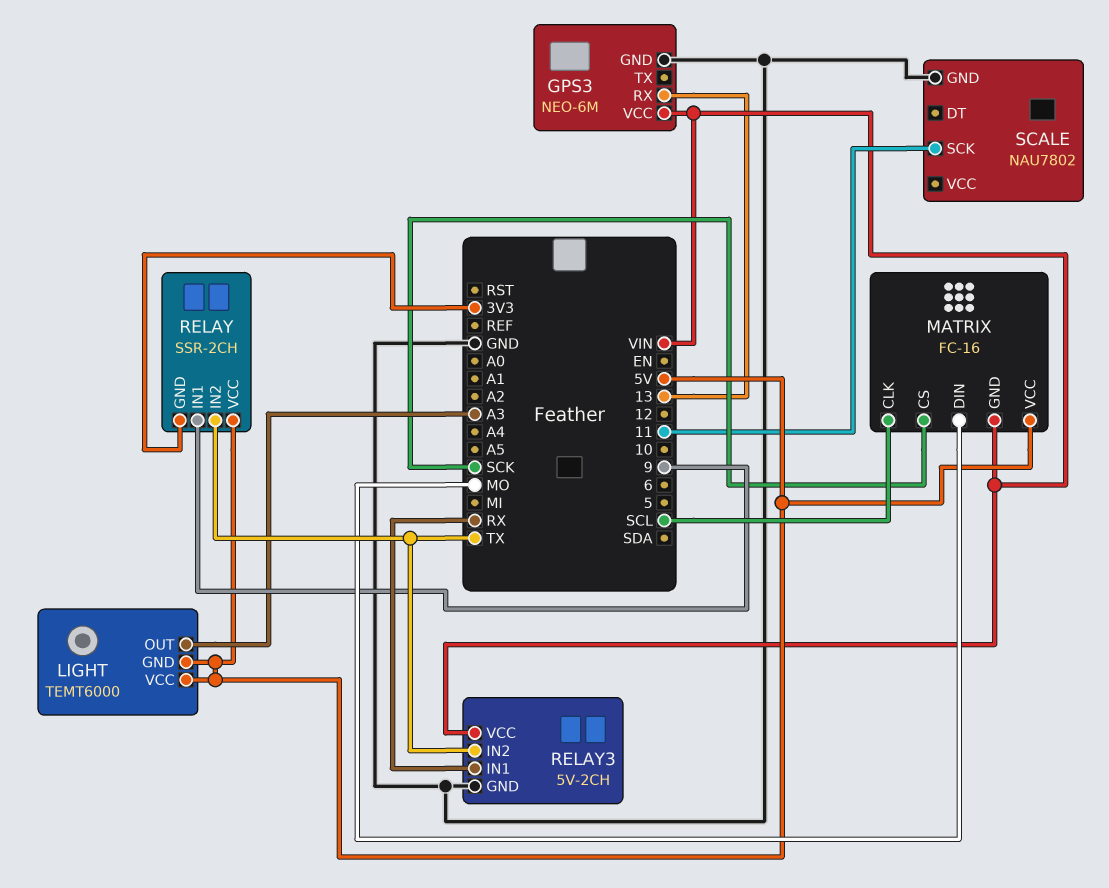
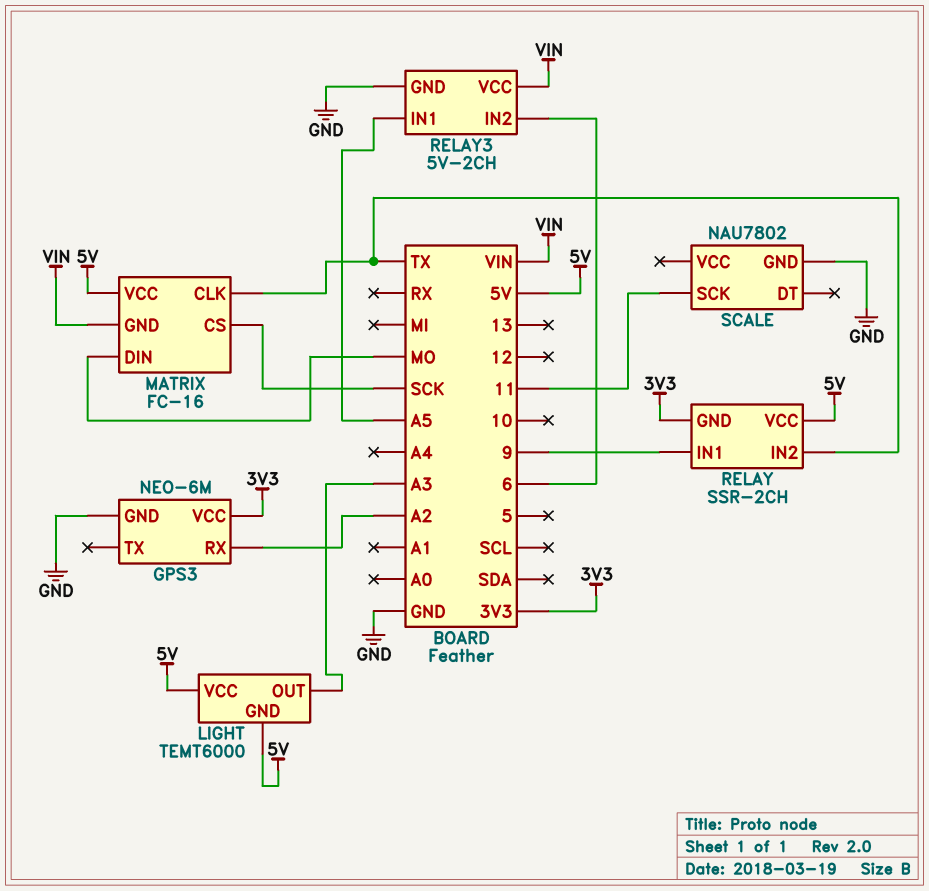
GPS3 pin RX: 13 -> A2
GPS3 pin VCC: VIN -> 3V3
MATRIX pin CLK: SCL -> TX
RELAY3 pin IN1: RX -> A5
RELAY3 pin IN2: TX -> 6

